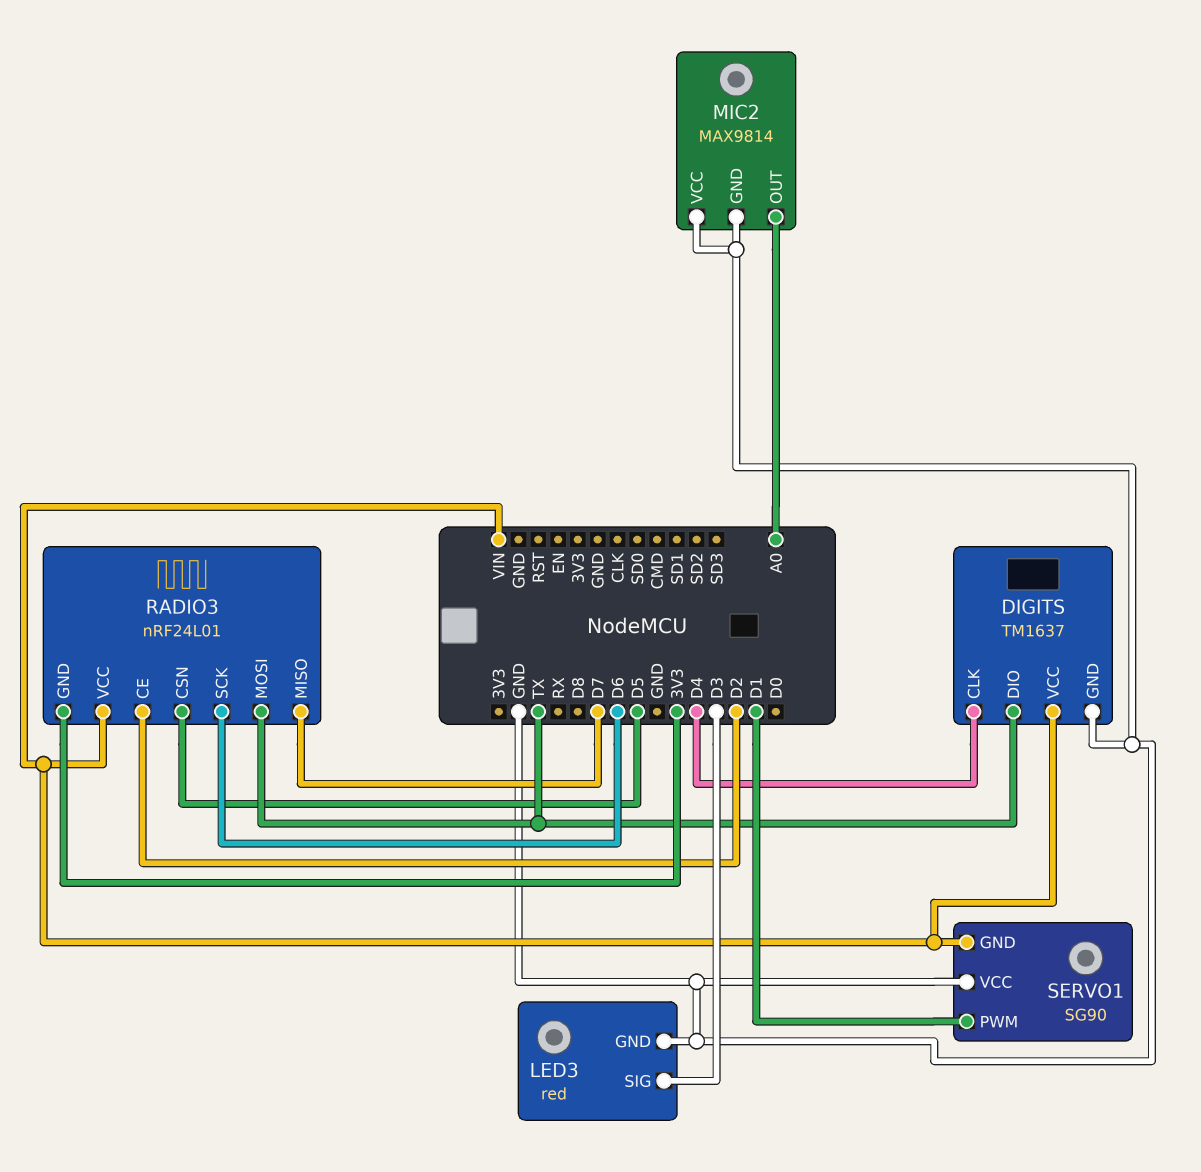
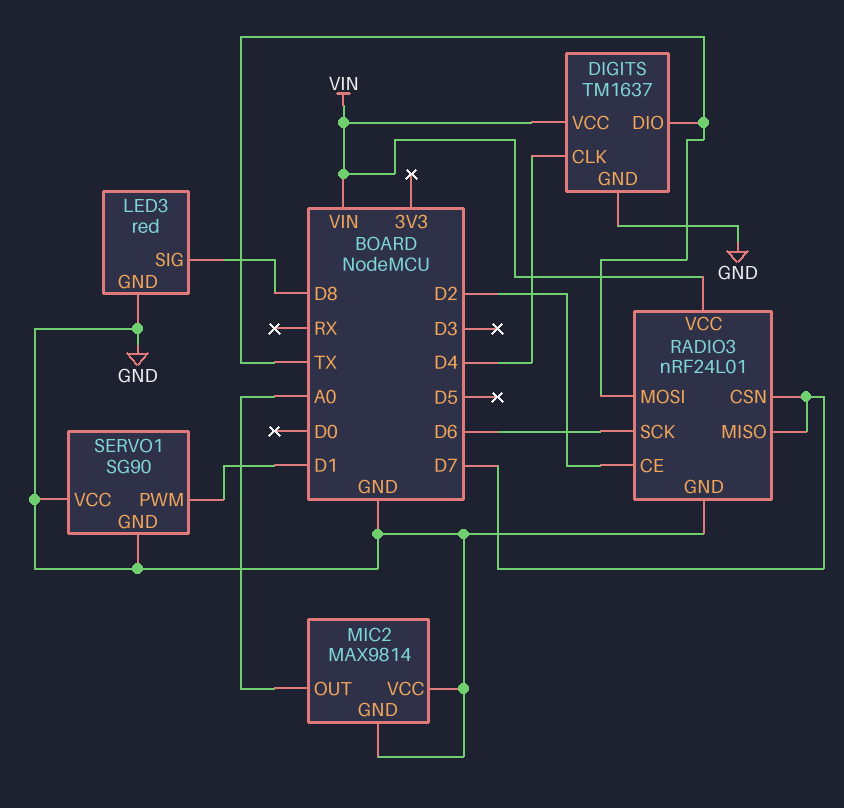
LED3 pin SIG: D3 -> D8
RADIO3 pin CSN: D5 -> D7
RADIO3 pin GND: 3V3 -> GND
SERVO1 pin GND: VIN -> GND

